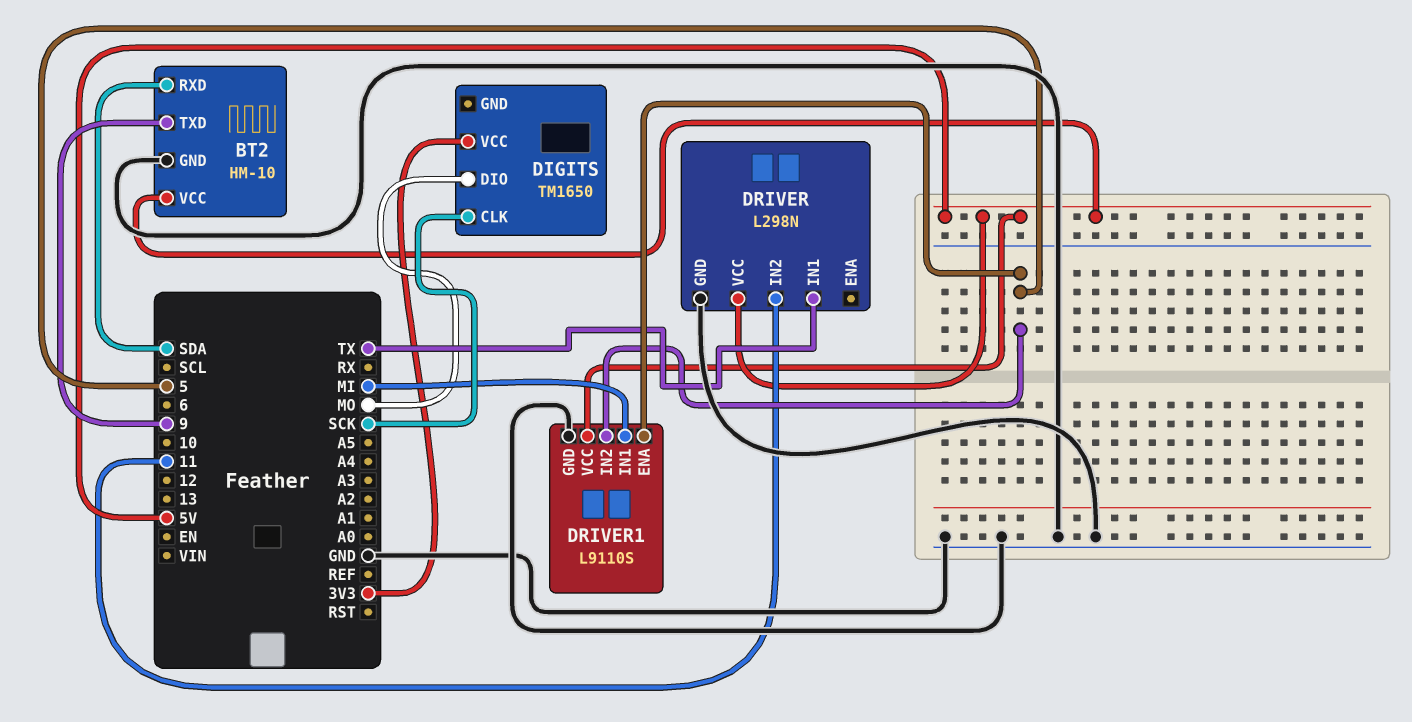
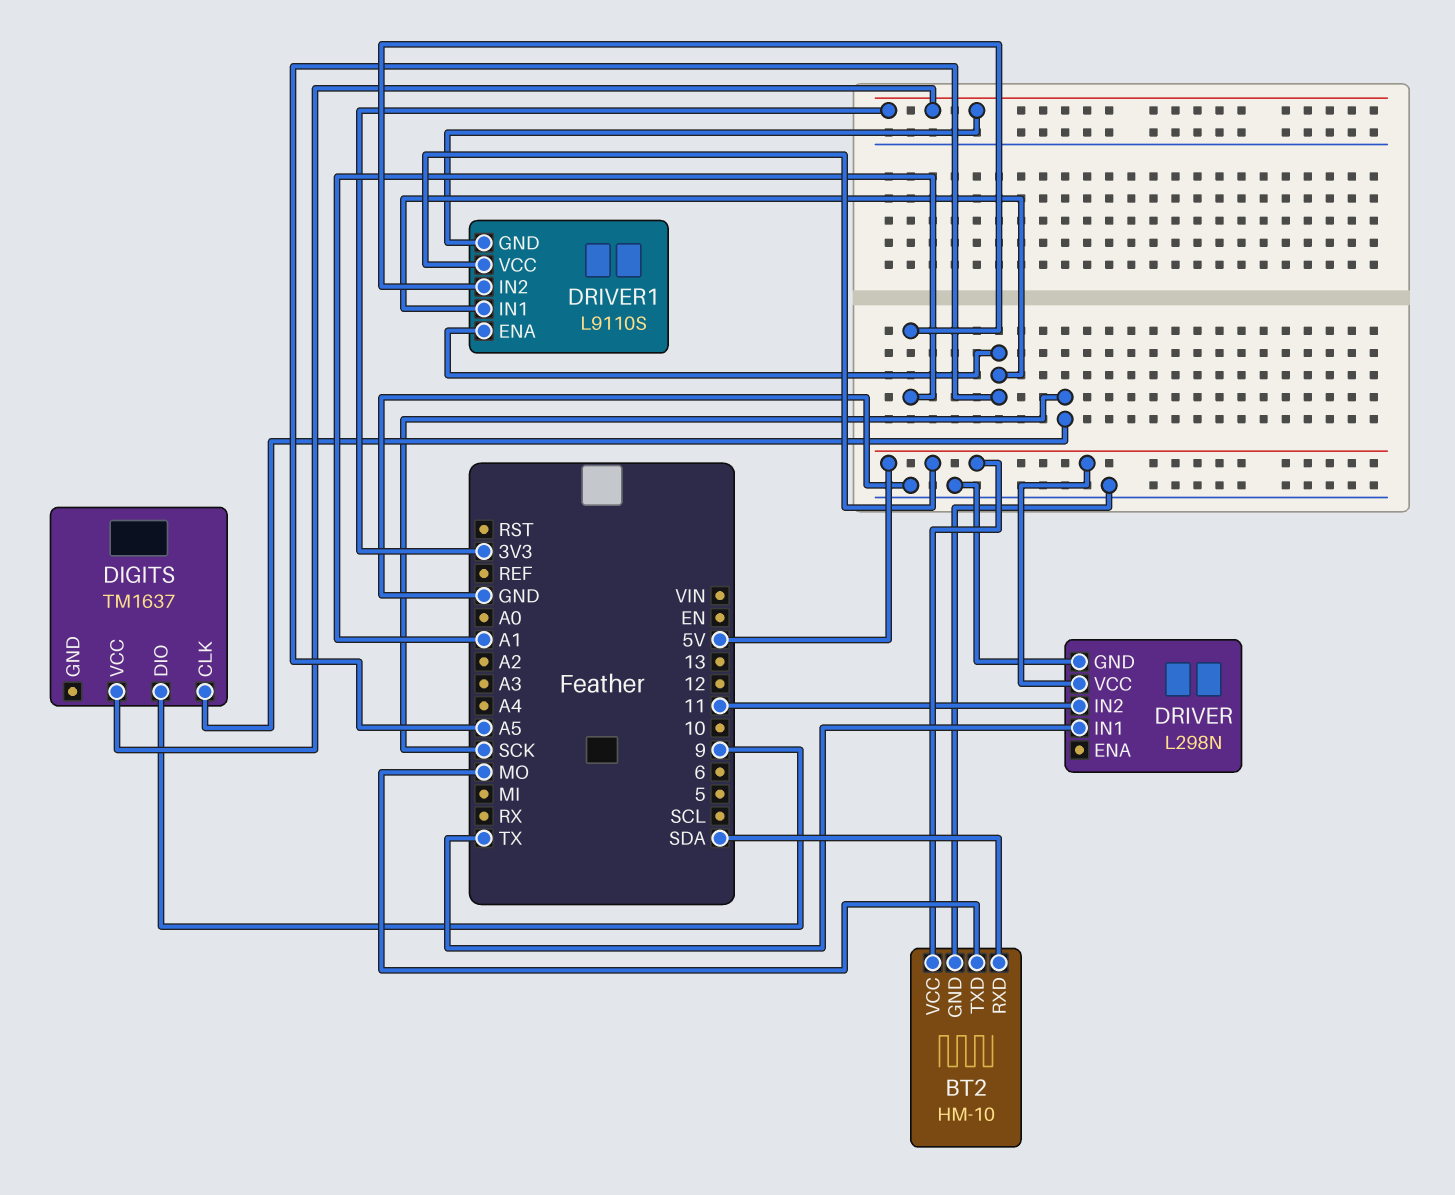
BT2 pin TXD: 9 -> MO
DIGITS: TM1650 -> TM1637
DIGITS pin DIO: MO -> 9
DRIVER1 pin ENA: 5 -> A5
DRIVER1 pin GND: GND -> 3V3
DRIVER1 pin IN1: MI -> A5
DRIVER1 pin IN2: 5 -> A1

